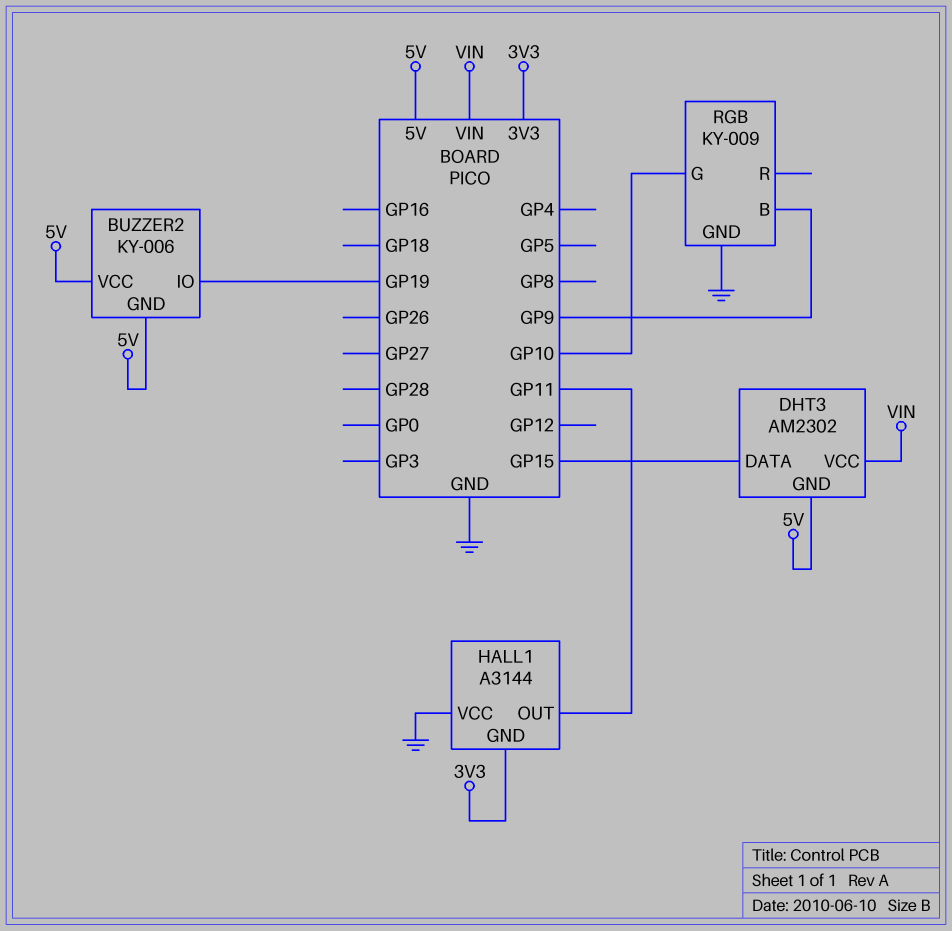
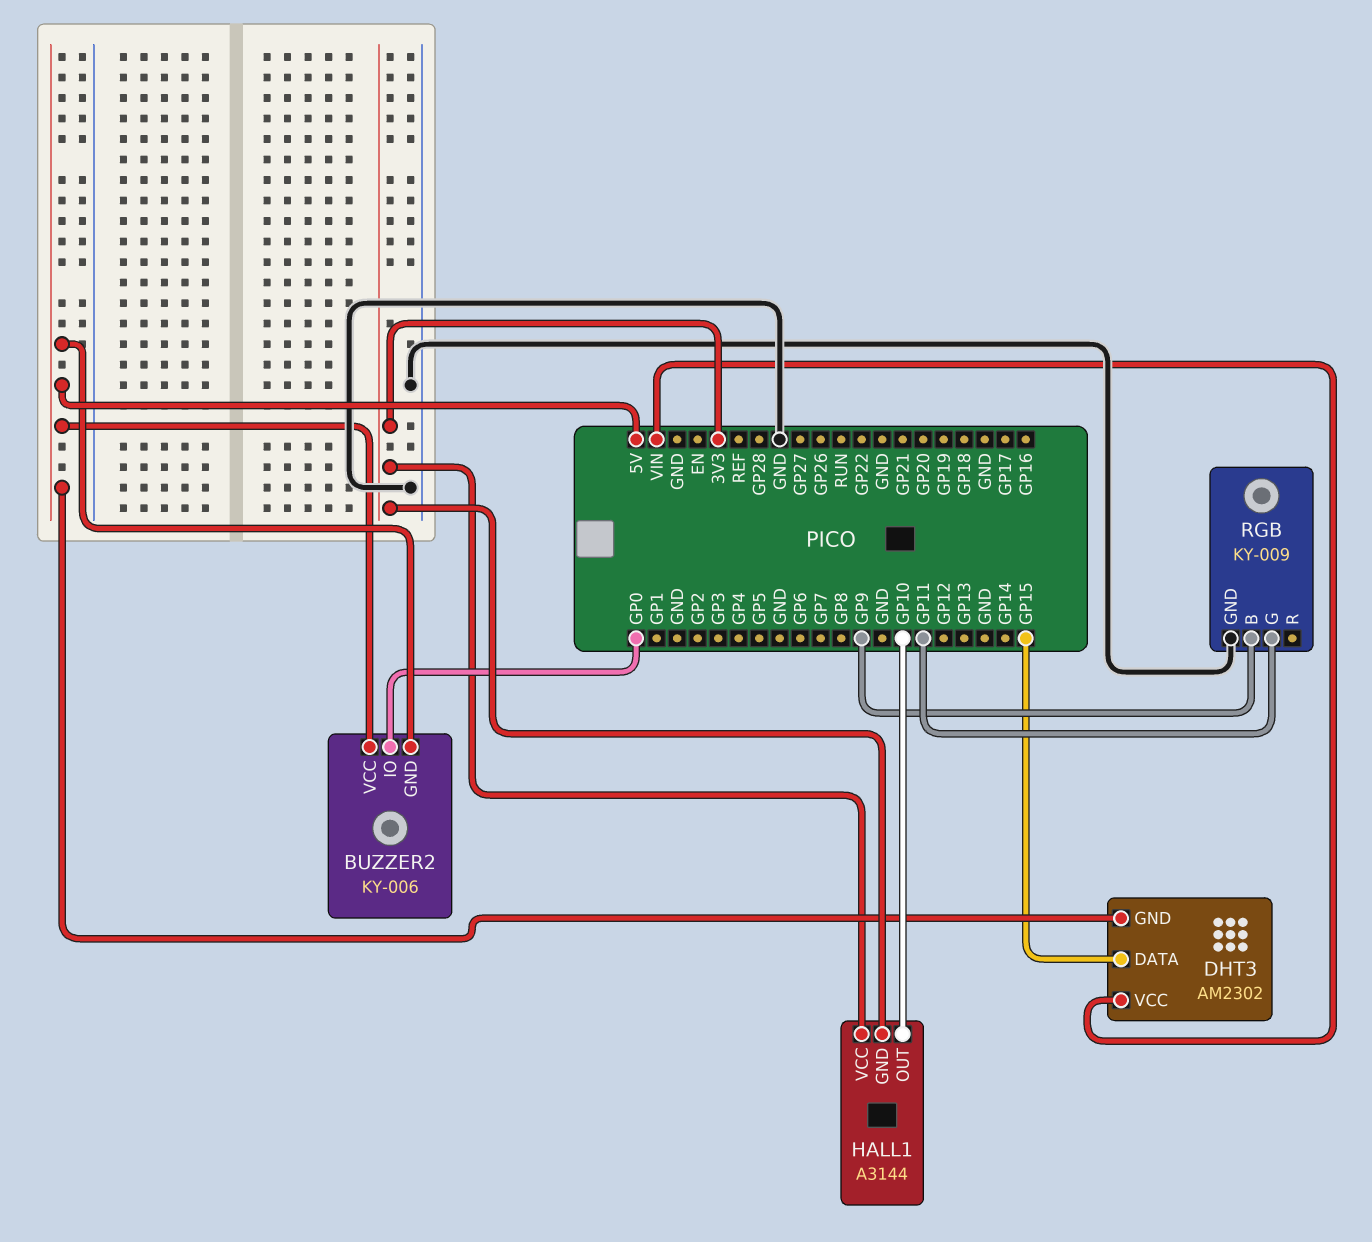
BUZZER2 pin IO: GP19 -> GP0
HALL1 pin OUT: GP11 -> GP10
HALL1 pin VCC: GND -> 3V3
RGB pin G: GP10 -> GP11

